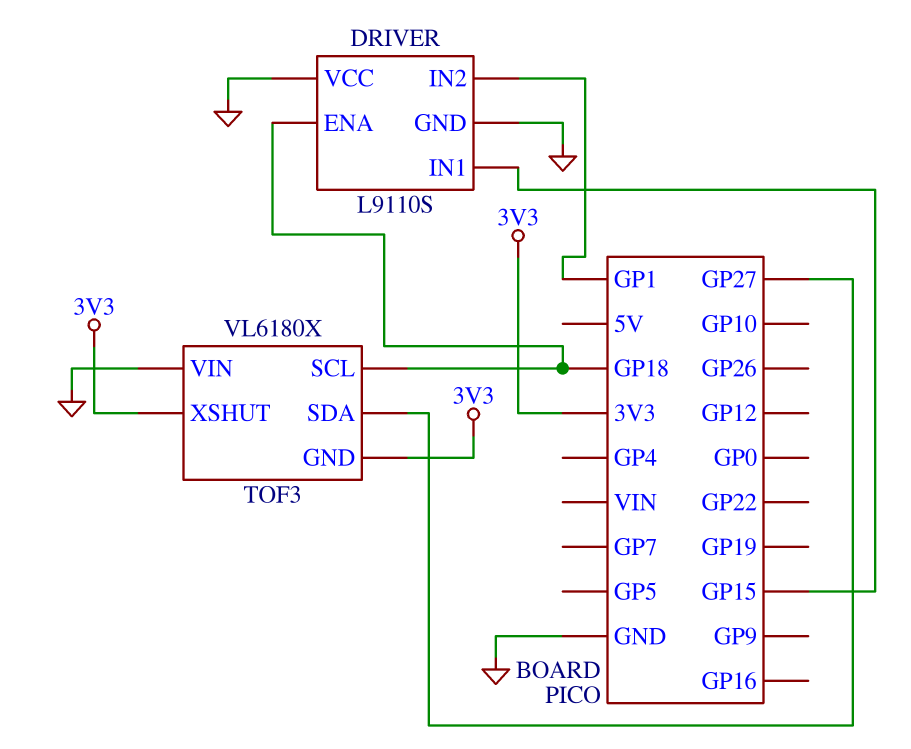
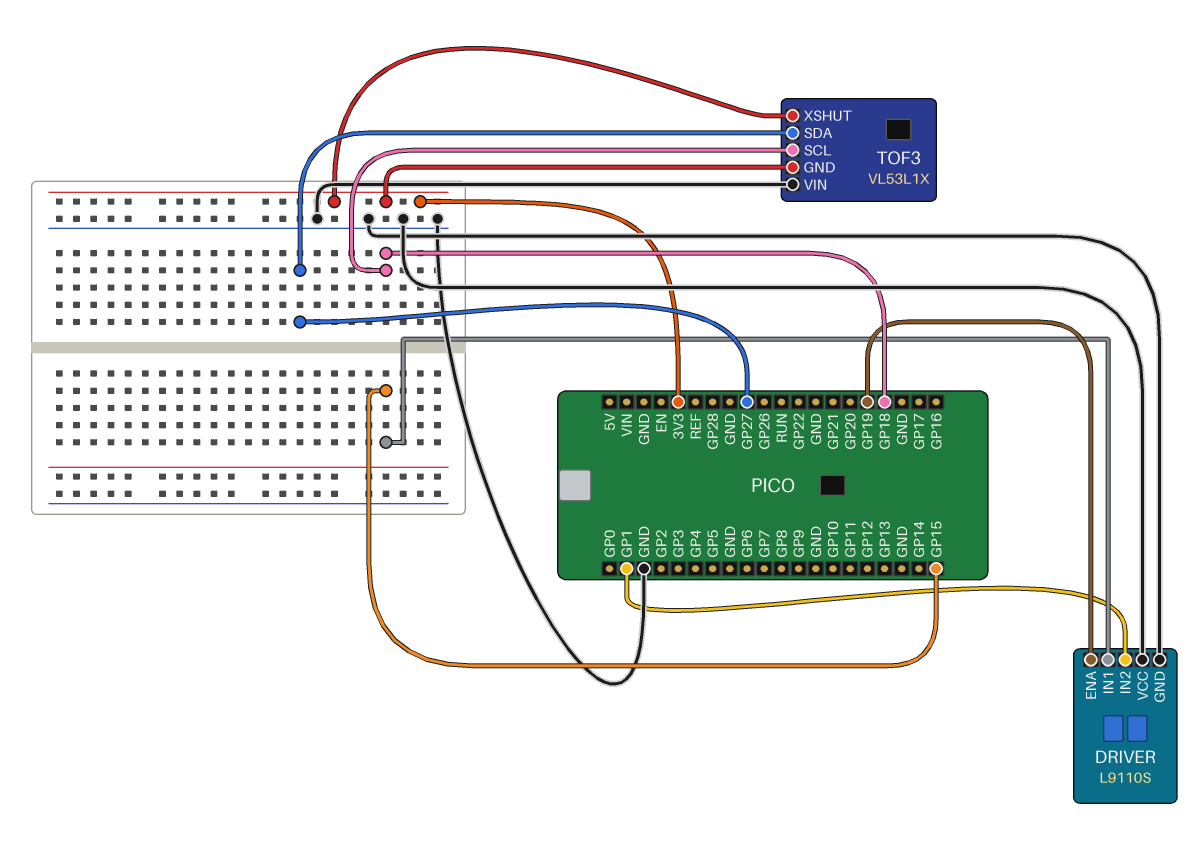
DRIVER pin ENA: GP18 -> GP19
TOF3: VL6180X -> VL53L1X

